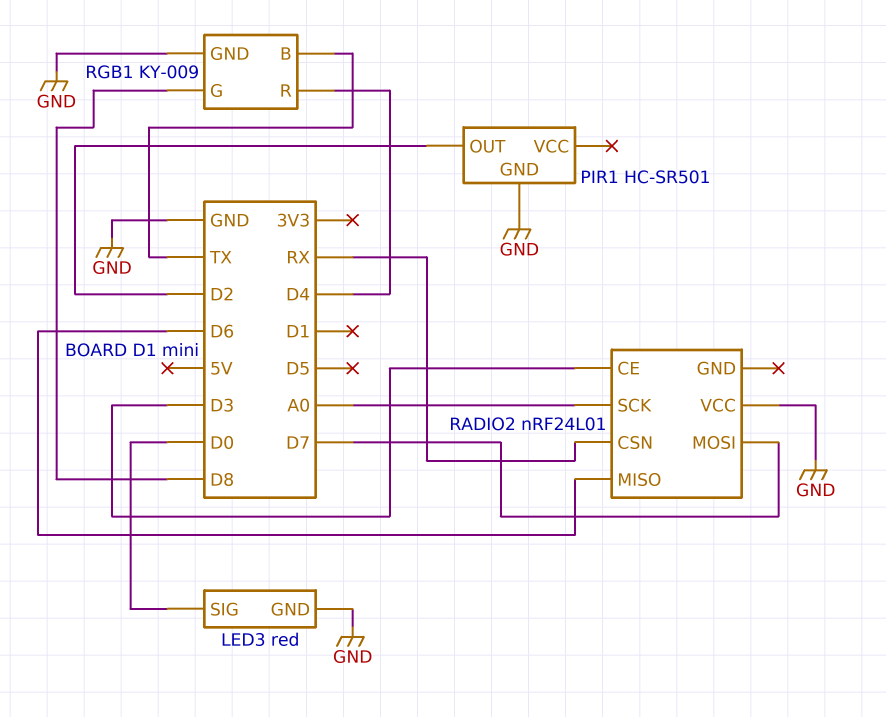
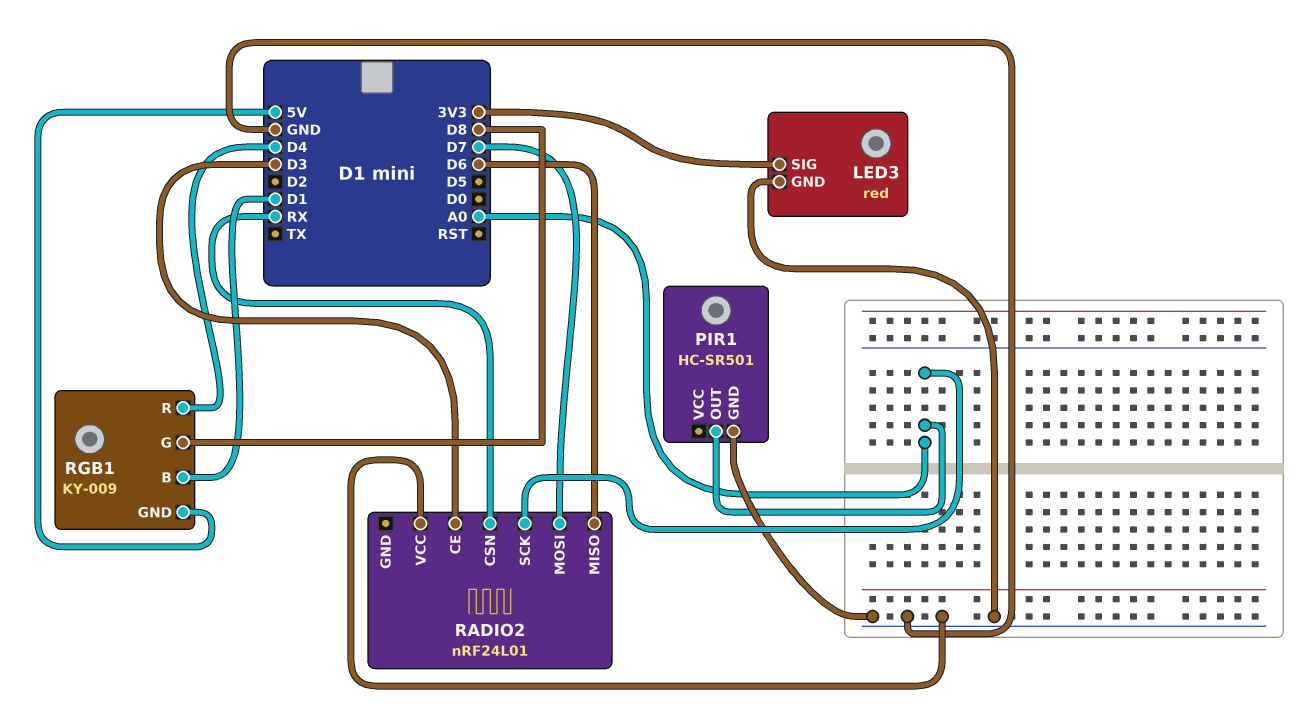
LED3 pin SIG: D0 -> 3V3
PIR1 pin OUT: D2 -> A0
RGB1 pin B: TX -> D1
RGB1 pin GND: GND -> 5V

